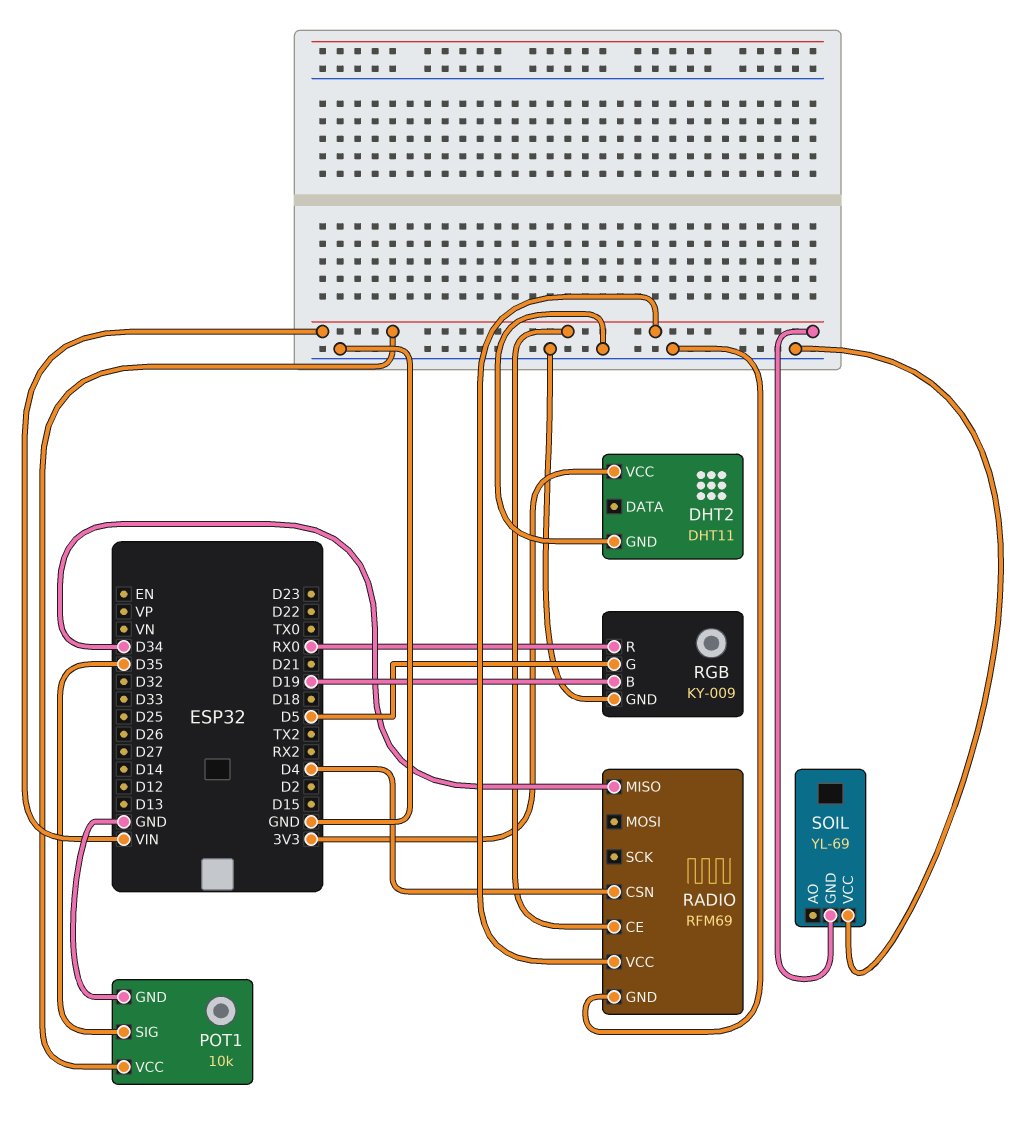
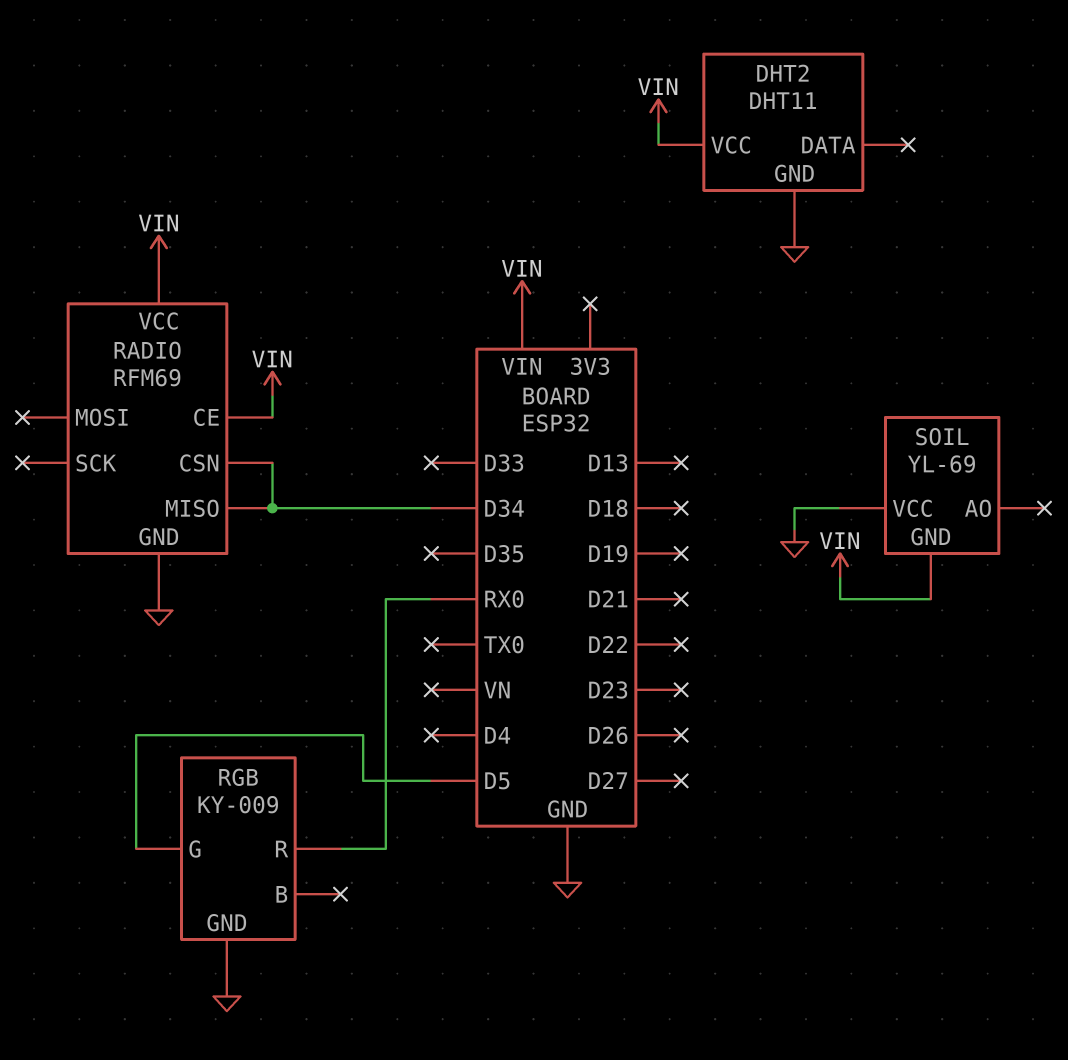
DHT2 pin VCC: 3V3 -> VIN
POT1: 10k -> none
POT1 pin GND: GND -> none
POT1 pin SIG: D35 -> none
POT1 pin VCC: VIN -> none
RADIO pin CSN: D4 -> D34
RGB pin B: D19 -> none

